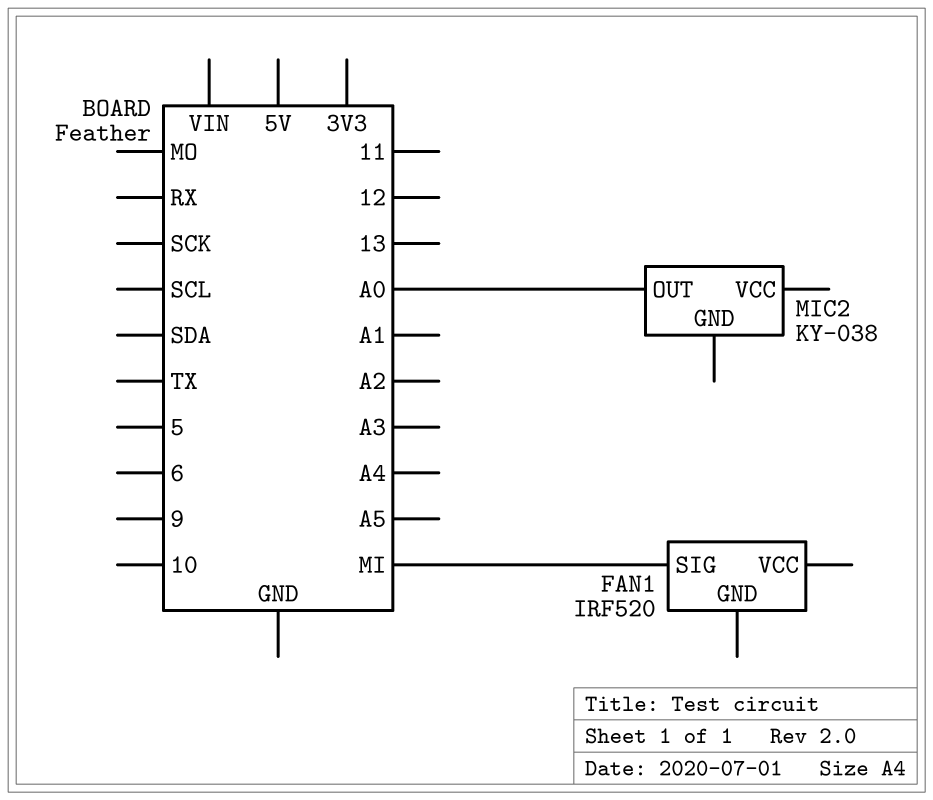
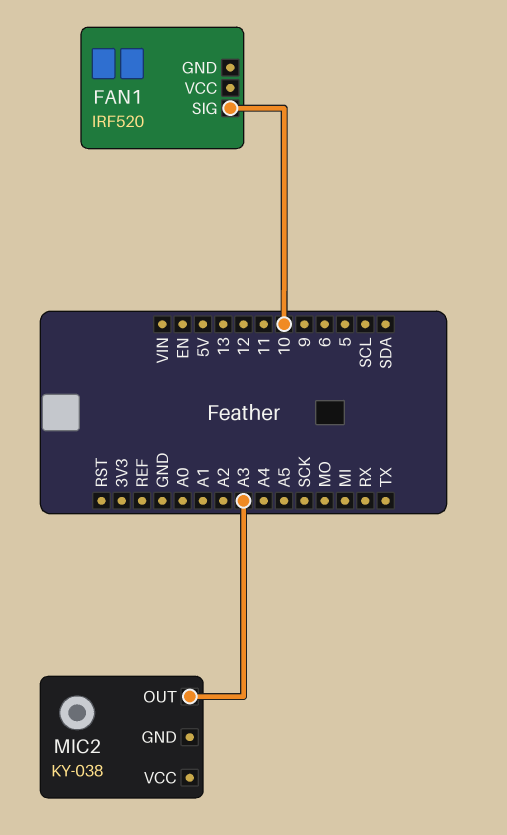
FAN1 pin SIG: MI -> 10
MIC2 pin OUT: A0 -> A3

